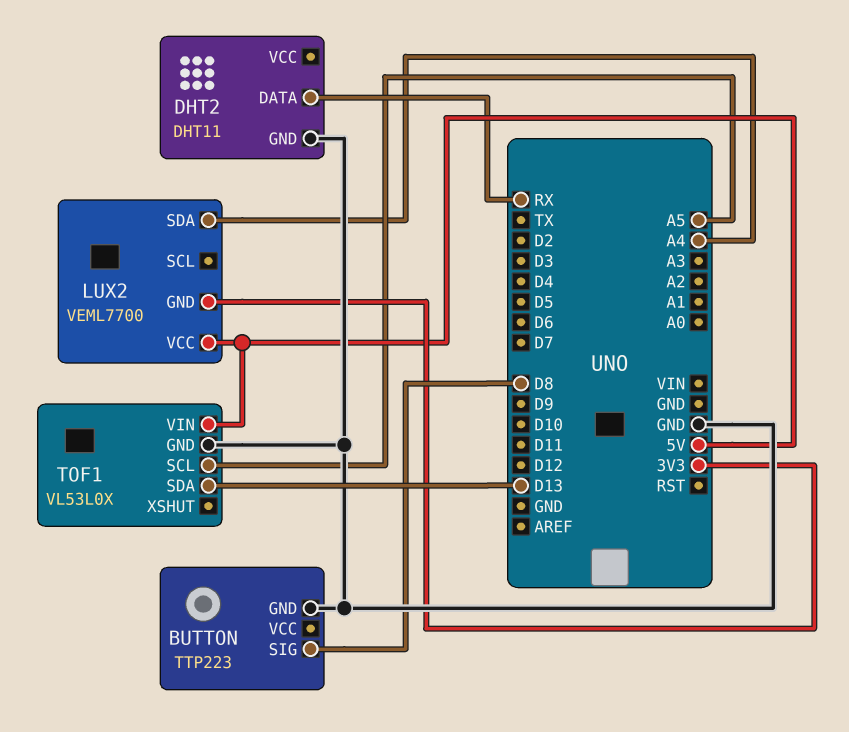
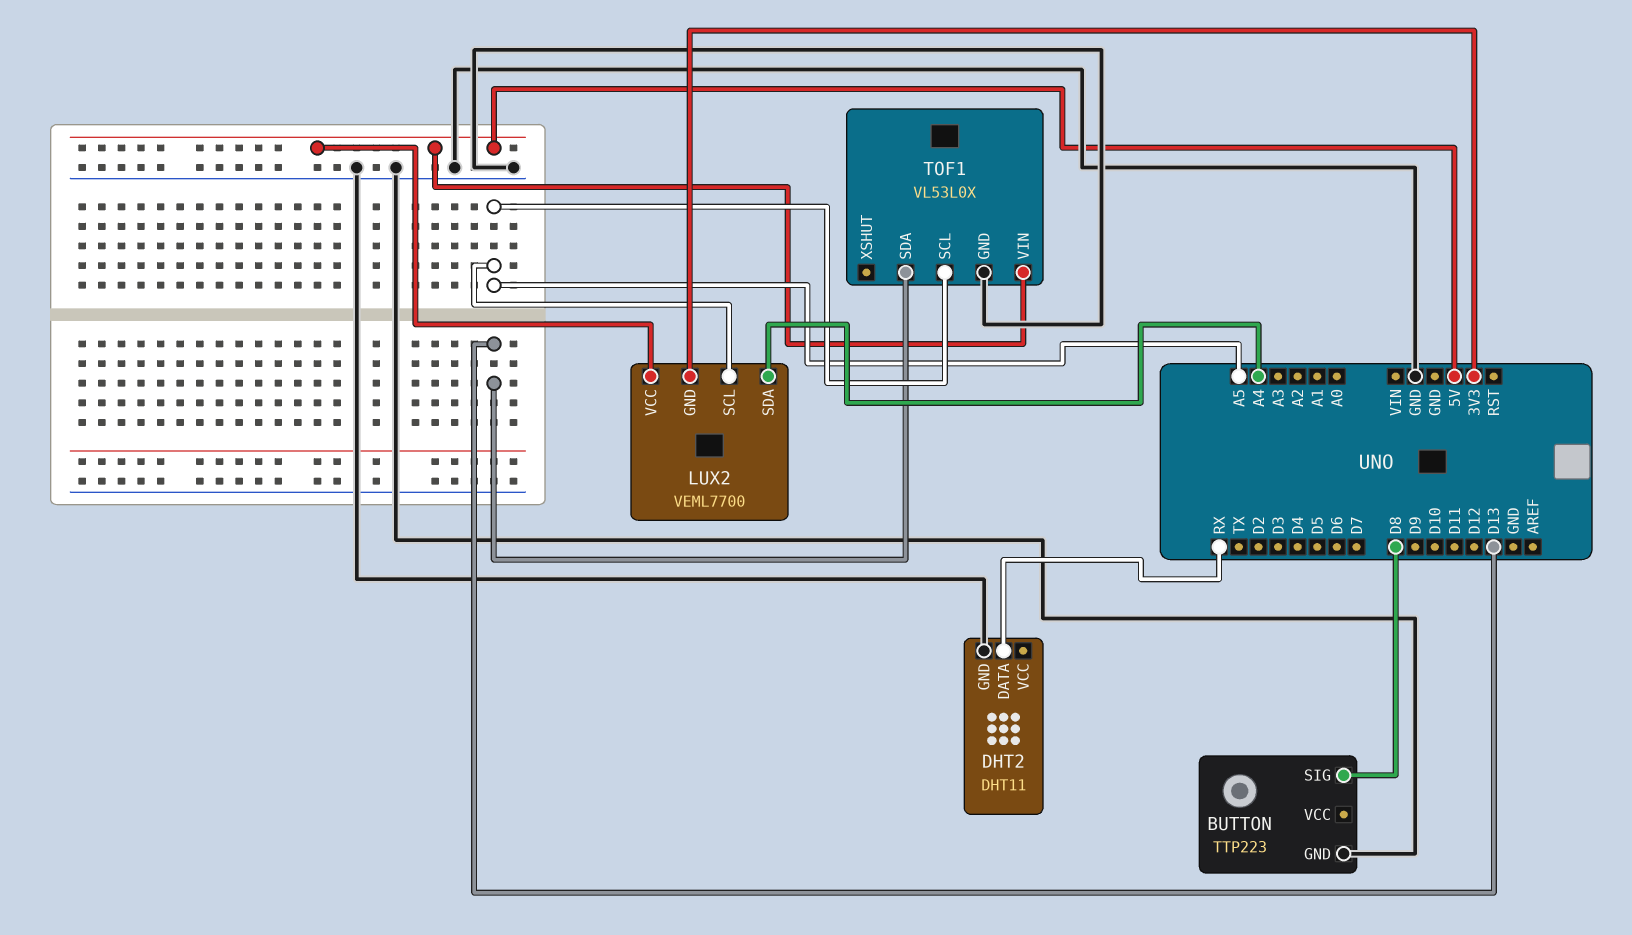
LUX2 pin SCL: none -> A5

